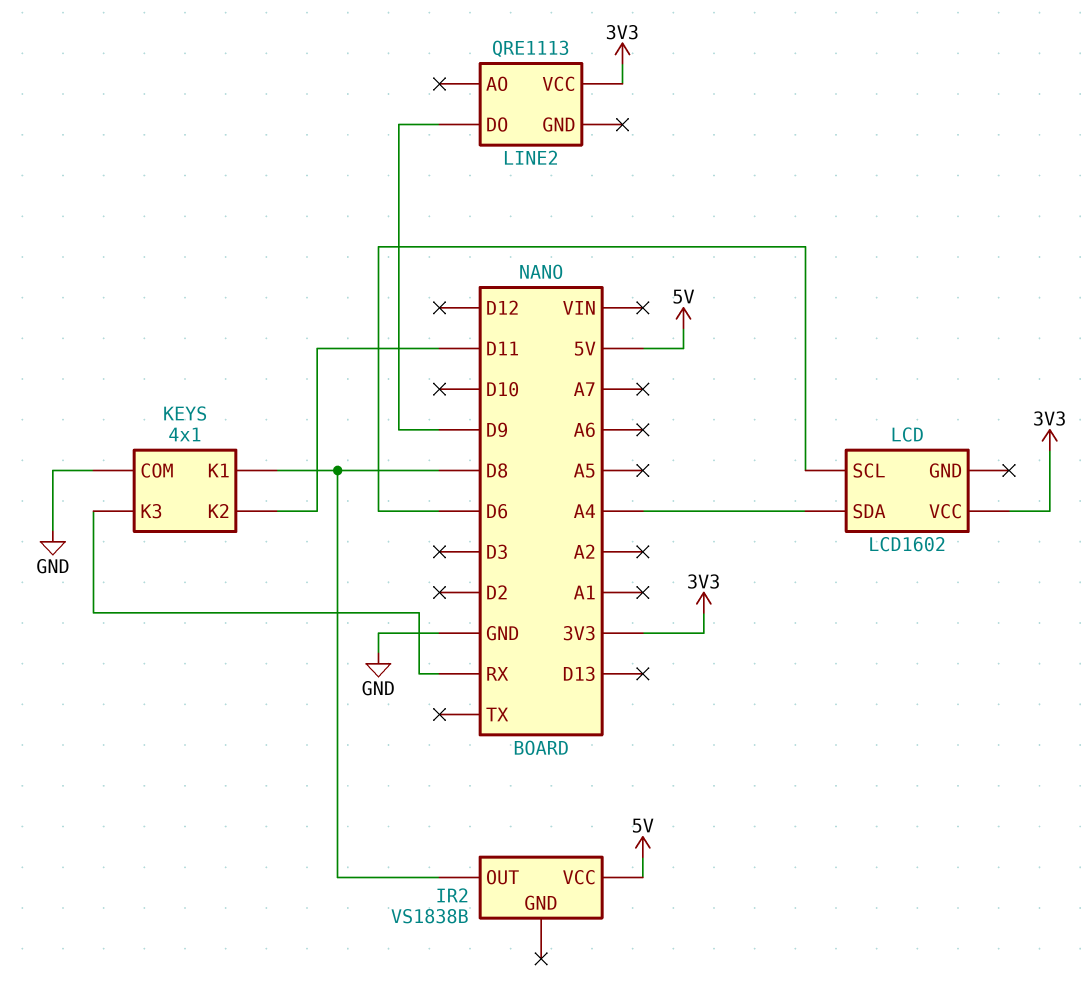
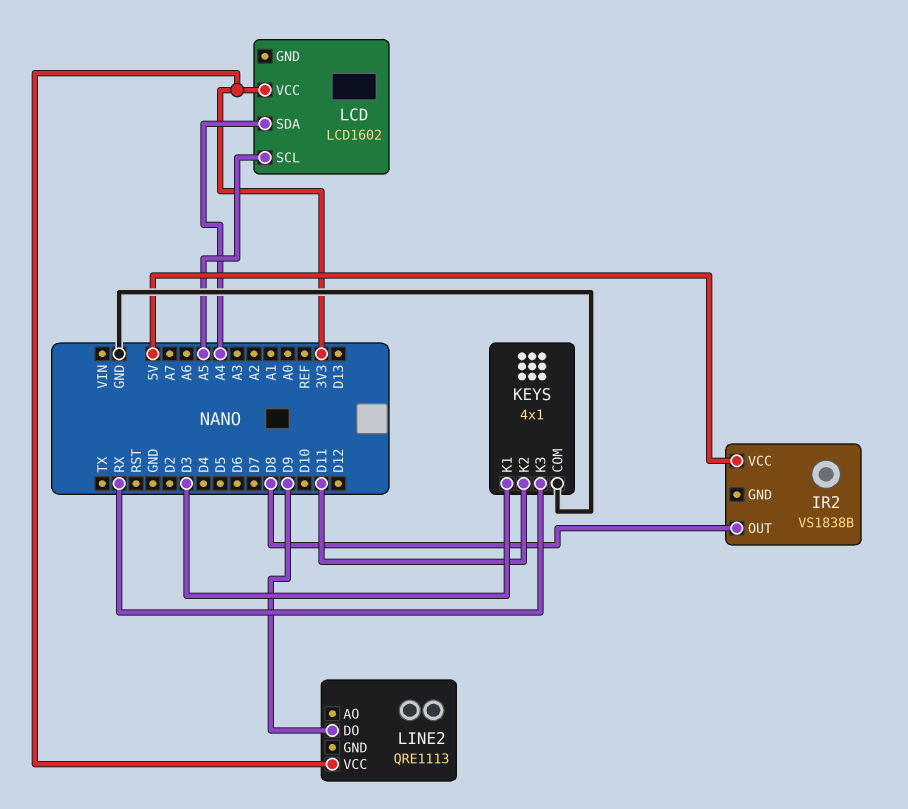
KEYS pin K1: D8 -> D3
LCD pin SCL: D6 -> A5

